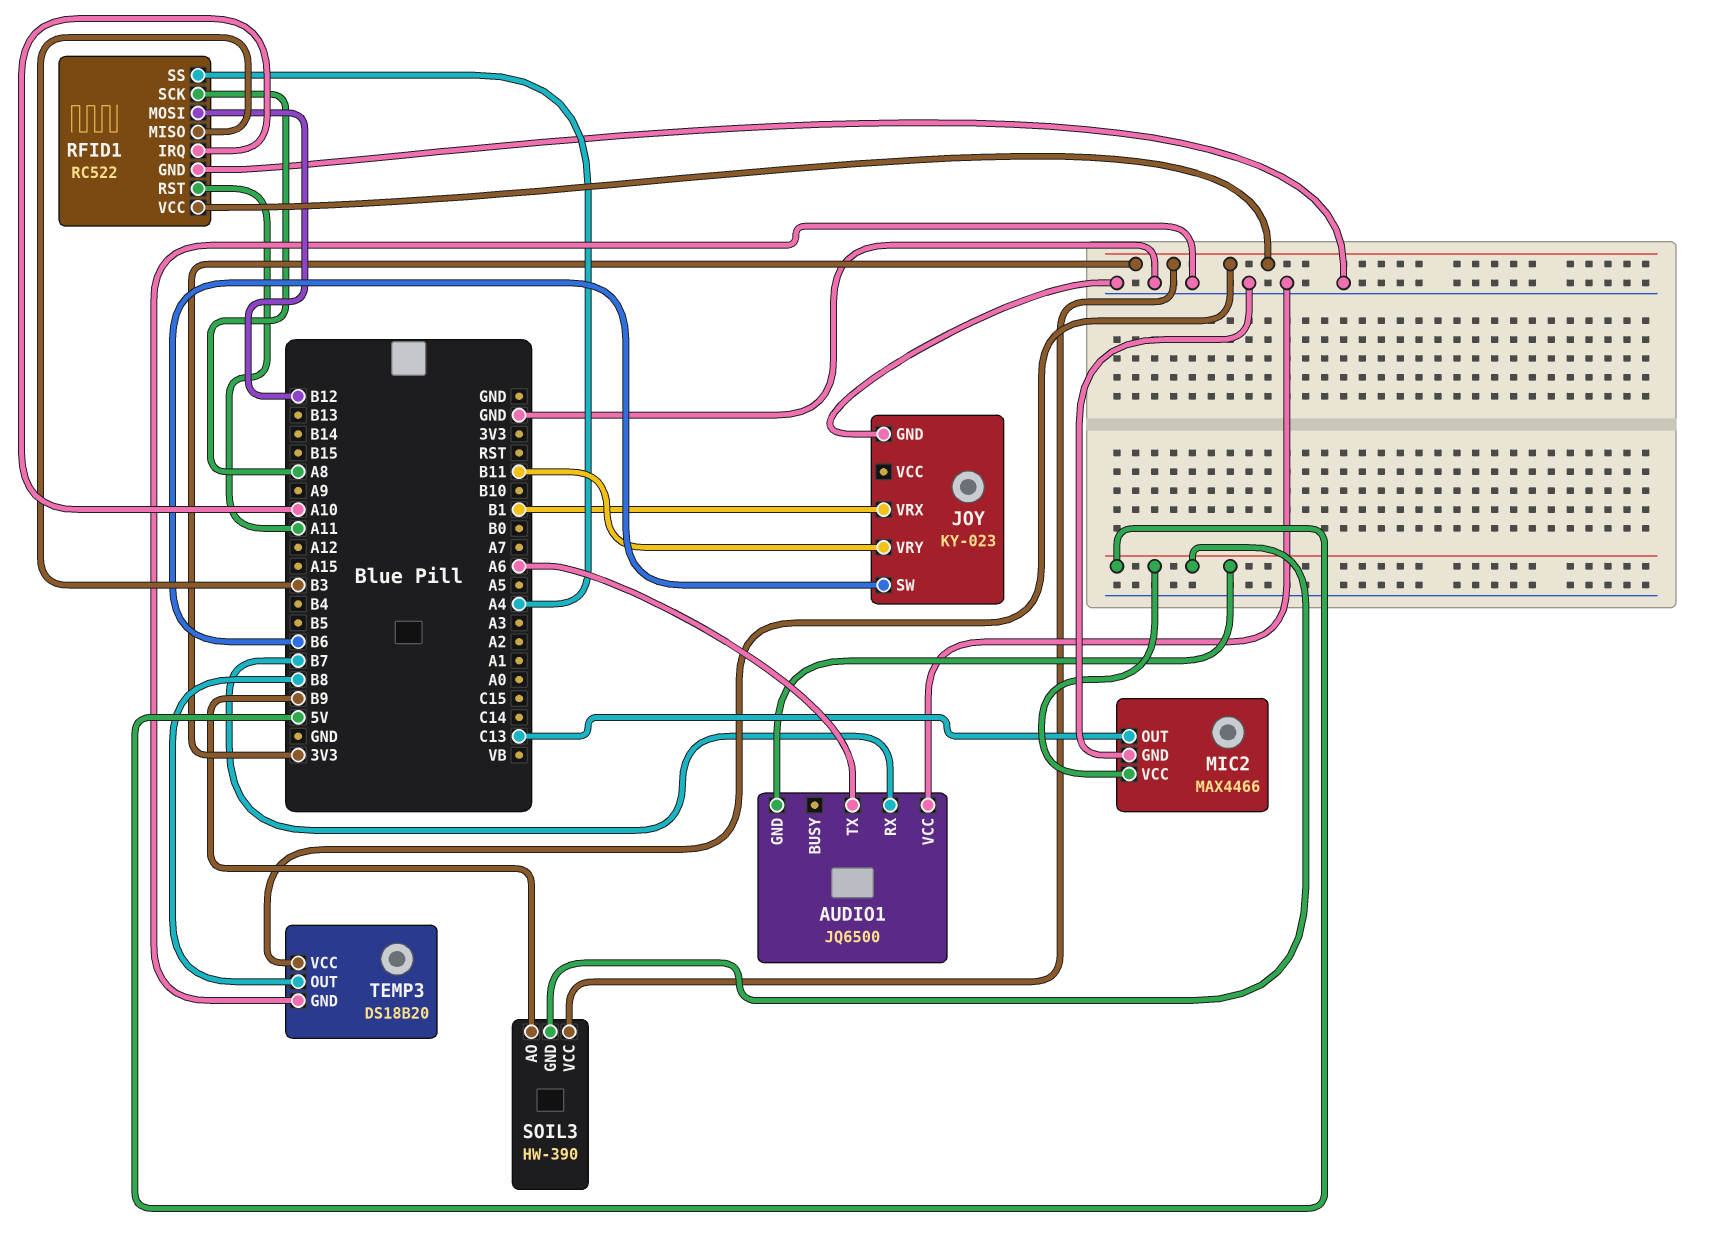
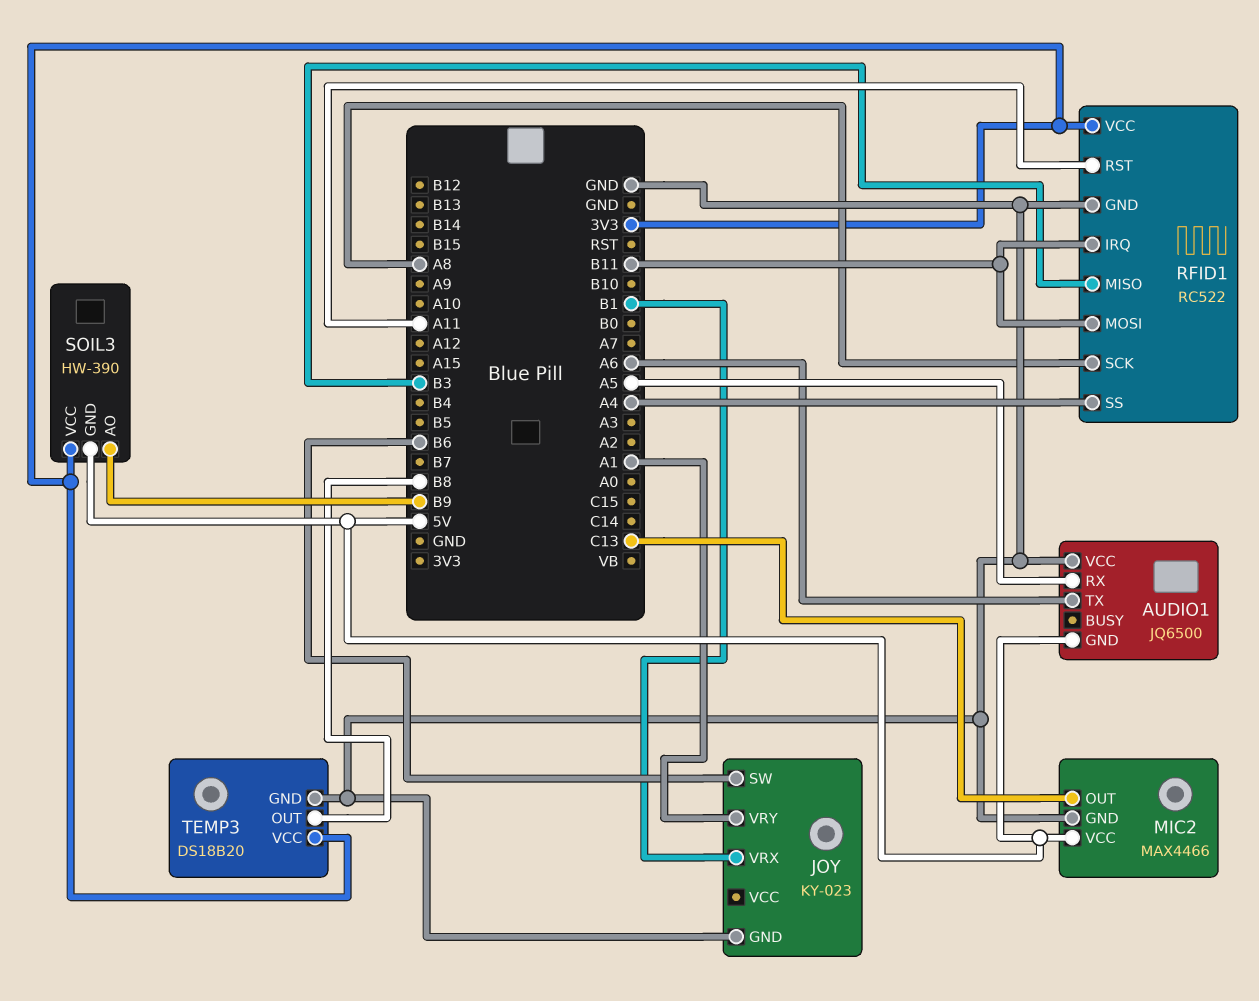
AUDIO1 pin RX: B7 -> A5
JOY pin VRY: B11 -> A1
RFID1 pin IRQ: A10 -> B11
RFID1 pin MOSI: B12 -> B11

